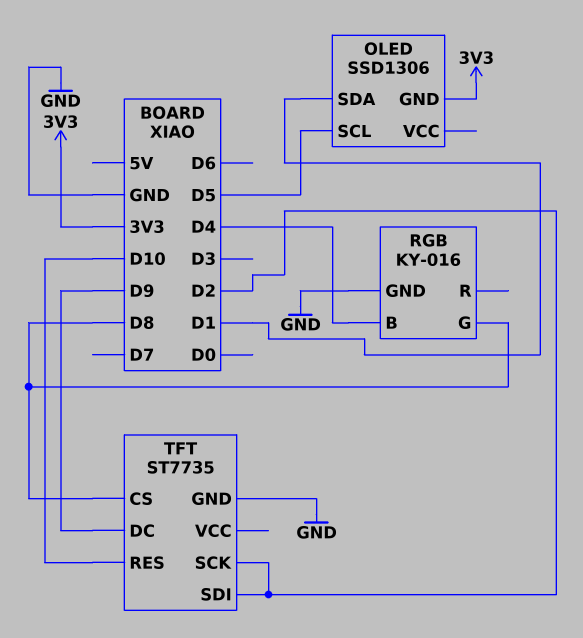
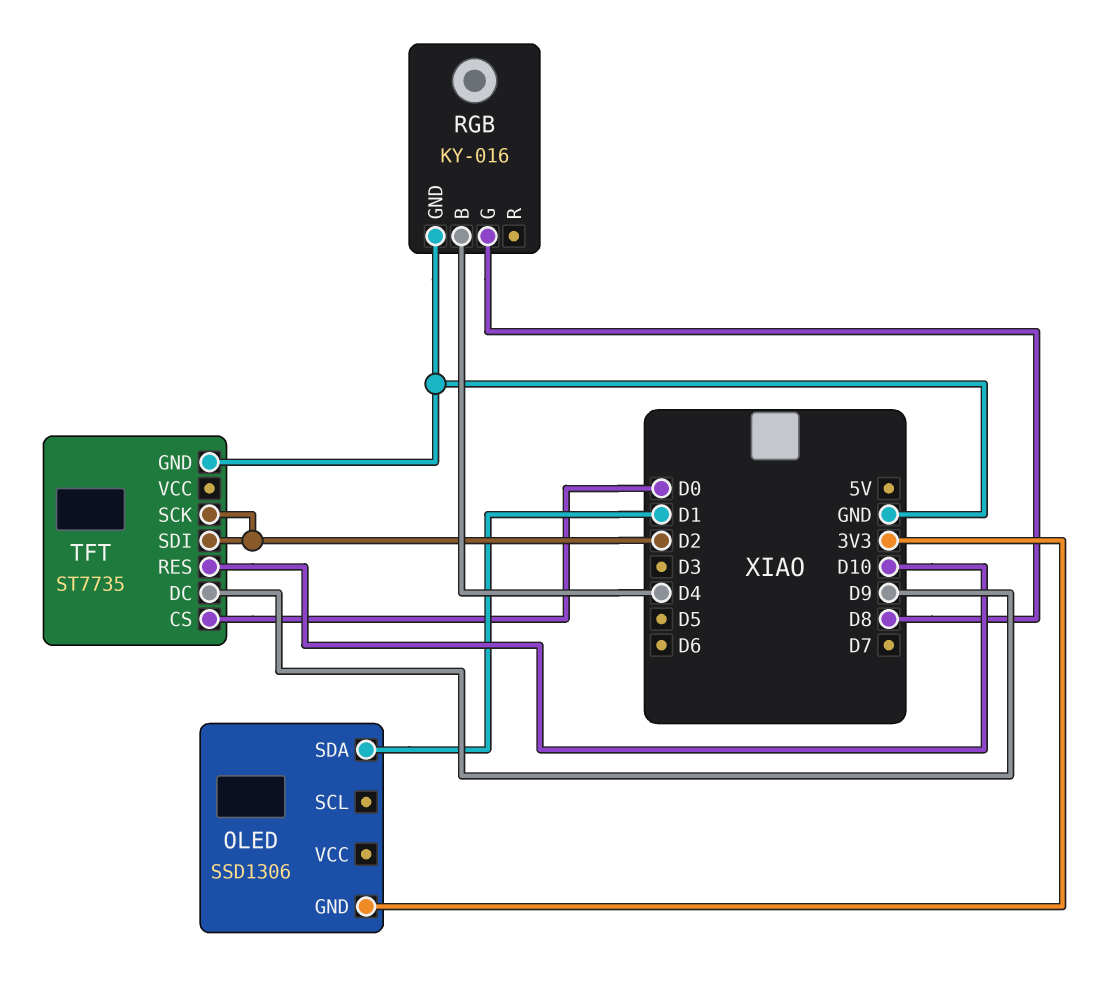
OLED pin SCL: D5 -> none
TFT pin CS: D8 -> D0

